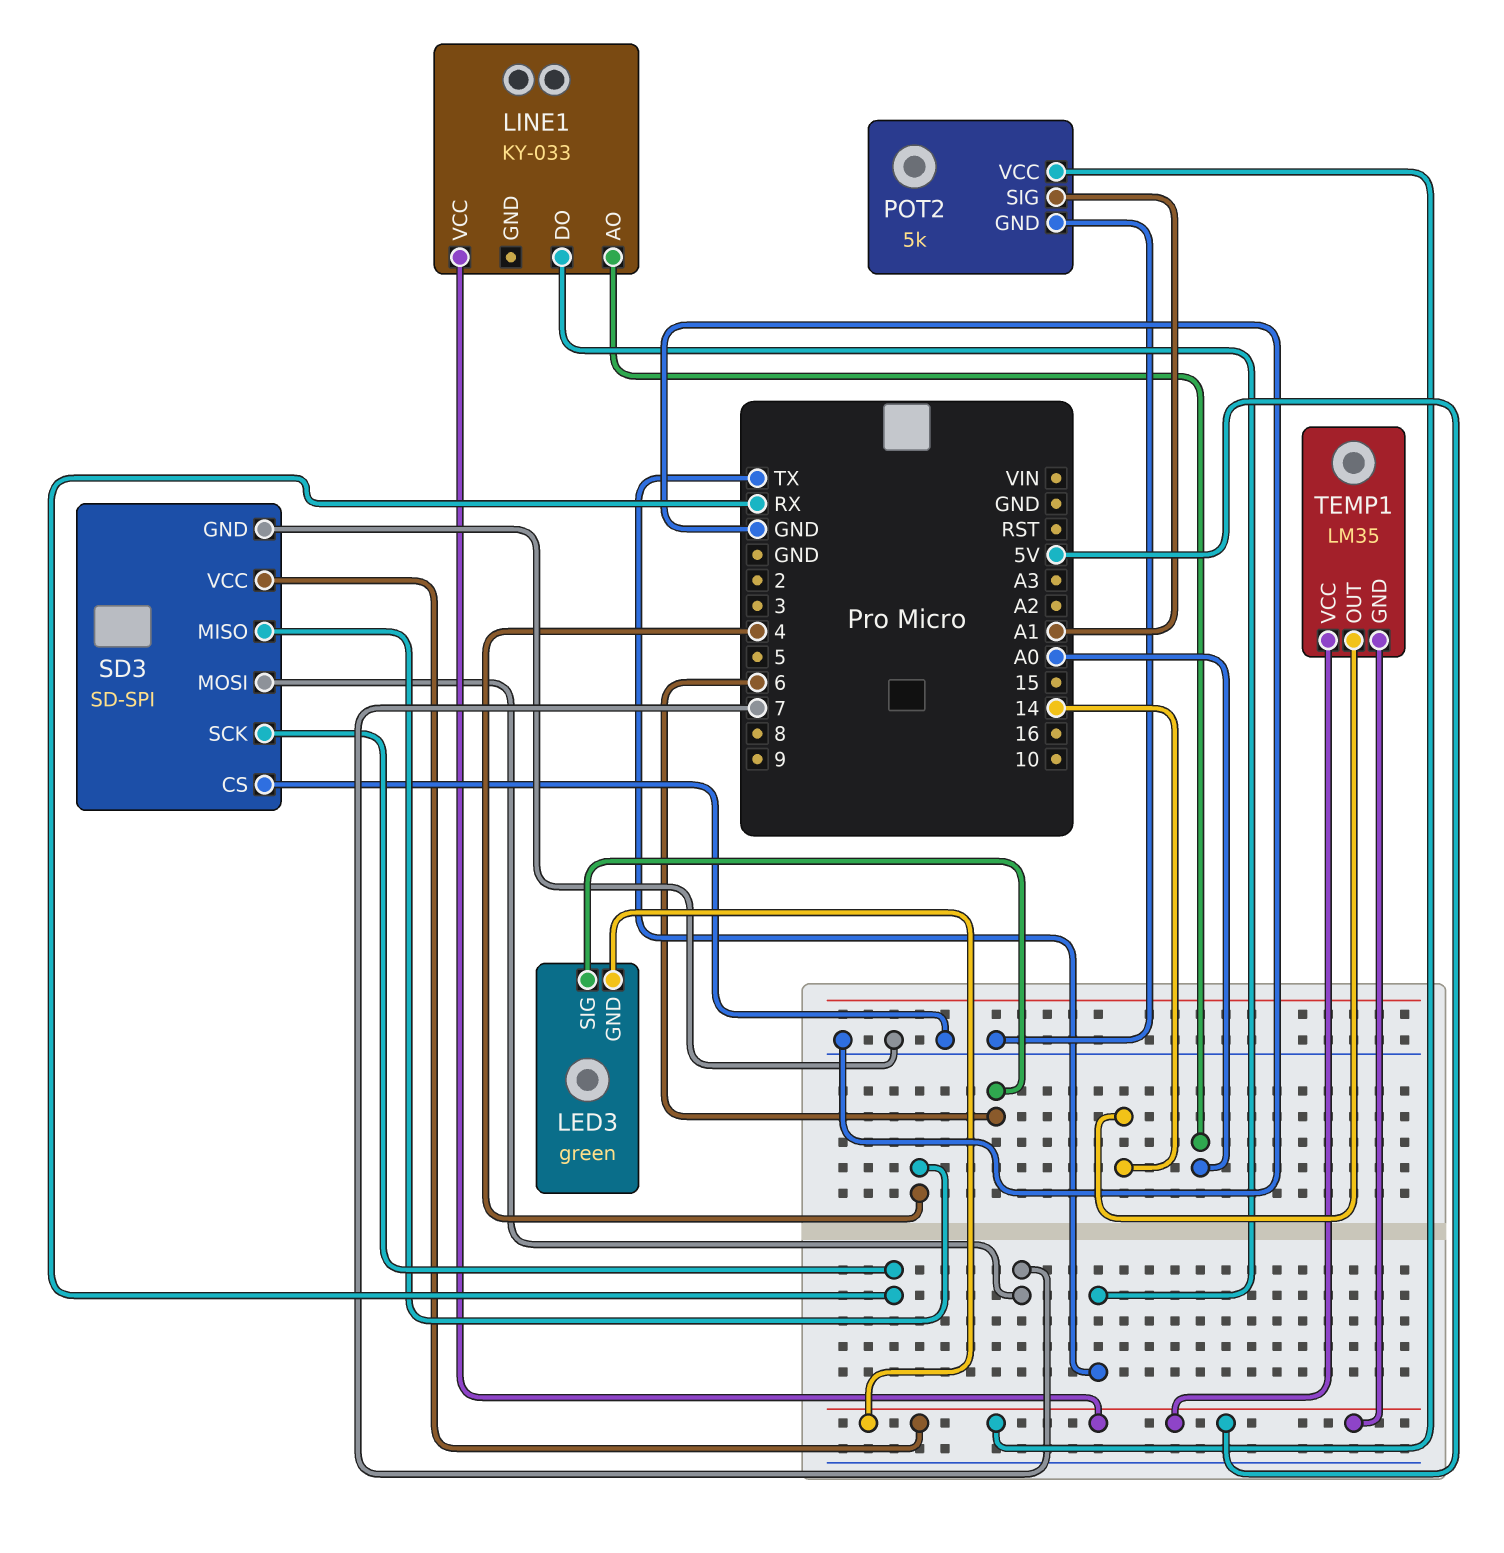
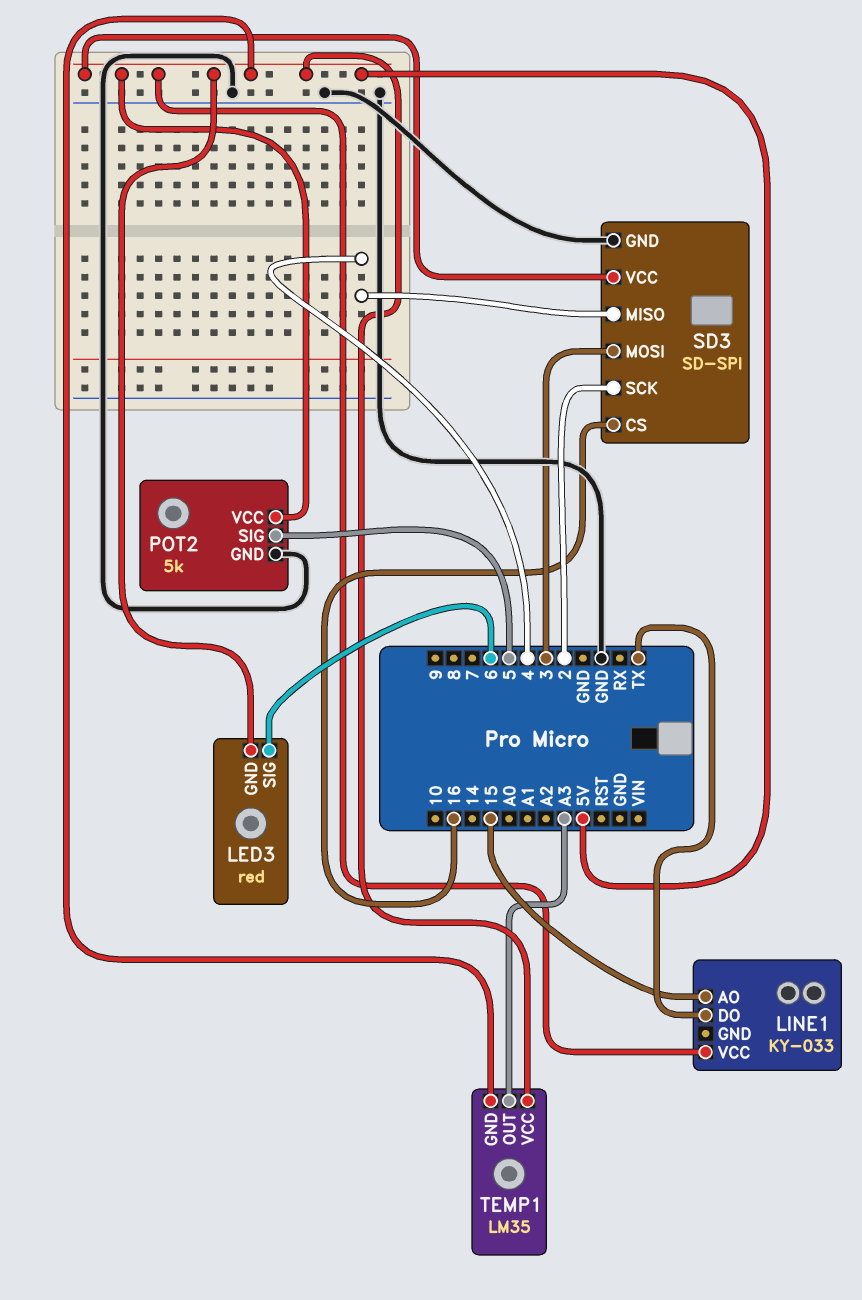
LED3: green -> red
LINE1 pin AO: A0 -> 15
POT2 pin SIG: A1 -> 5
SD3 pin CS: GND -> 16
SD3 pin MOSI: 7 -> 3
SD3 pin SCK: RX -> 2
TEMP1 pin OUT: 14 -> A3

